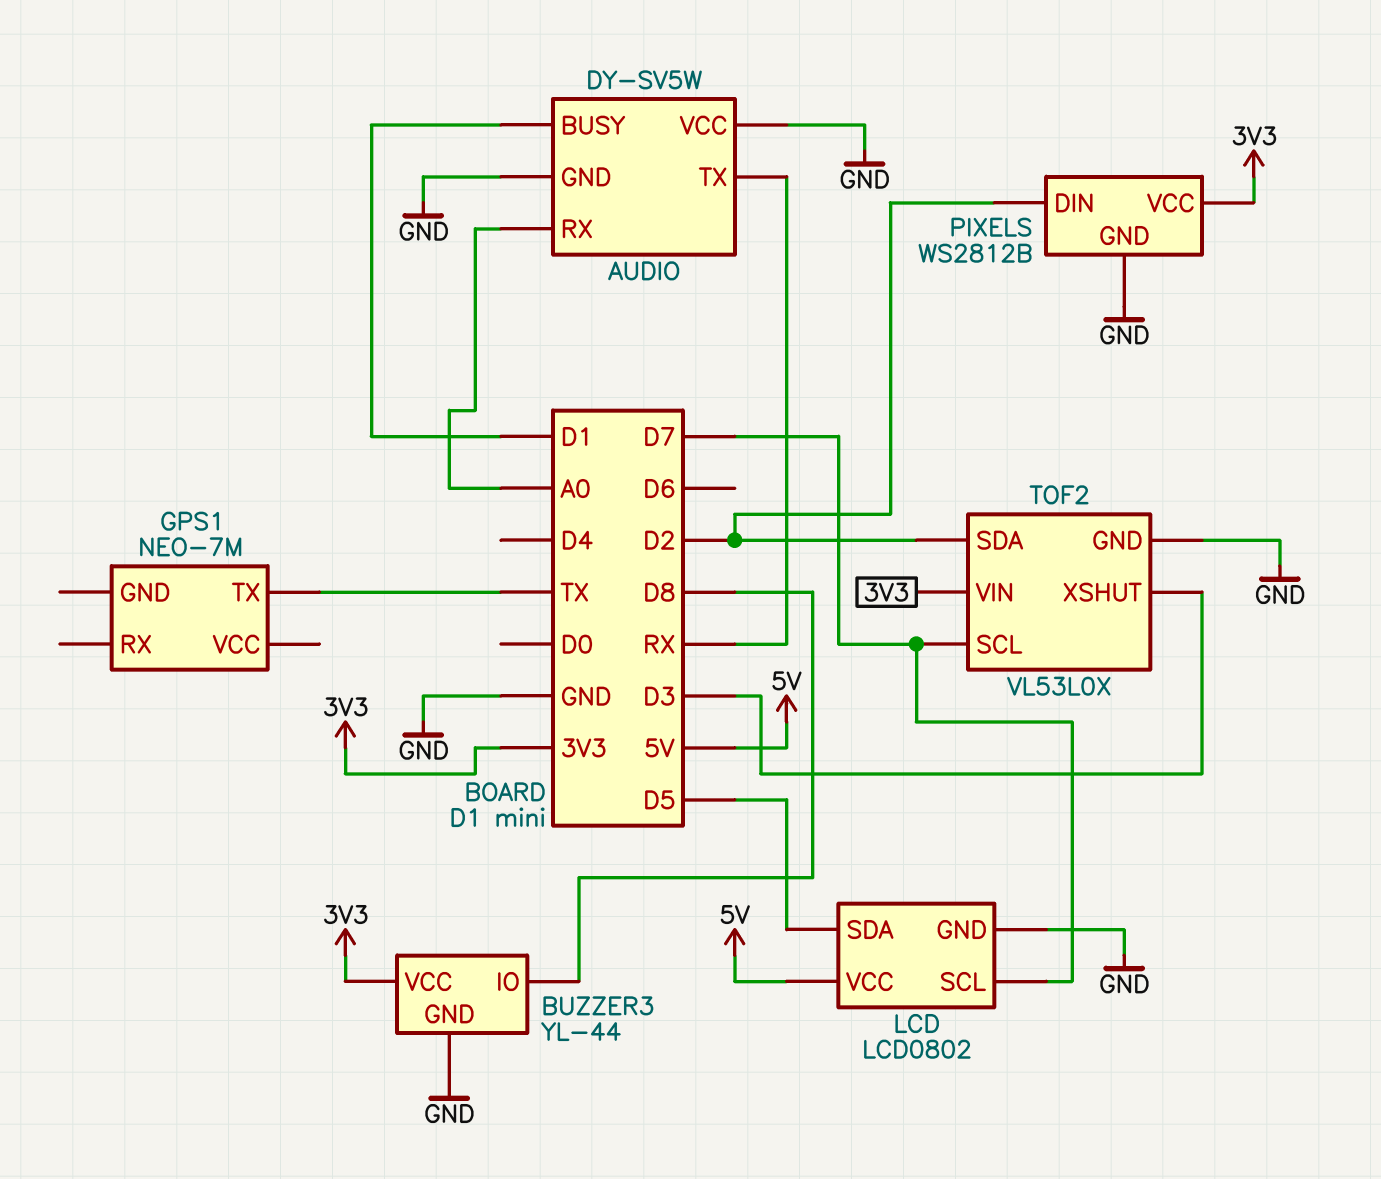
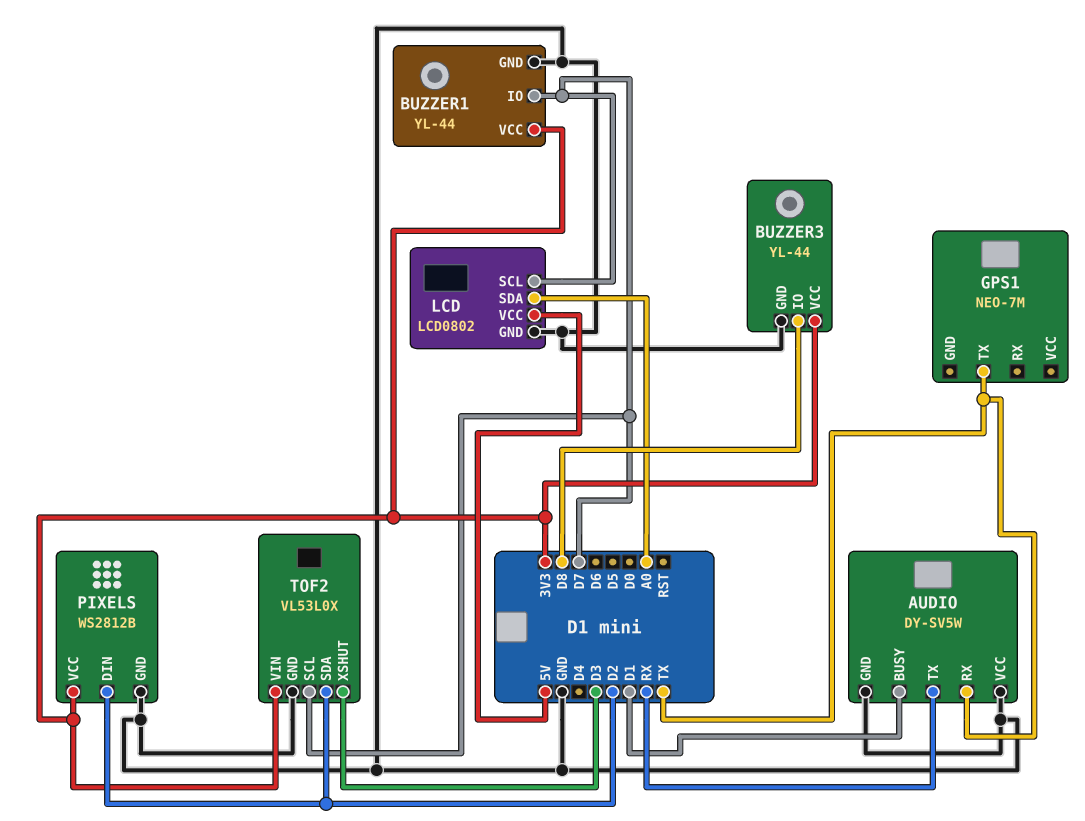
AUDIO pin RX: A0 -> TX
BUZZER1: none -> YL-44
BUZZER1 pin GND: none -> GND
BUZZER1 pin IO: none -> D7
BUZZER1 pin VCC: none -> 3V3
LCD pin SDA: D5 -> A0

